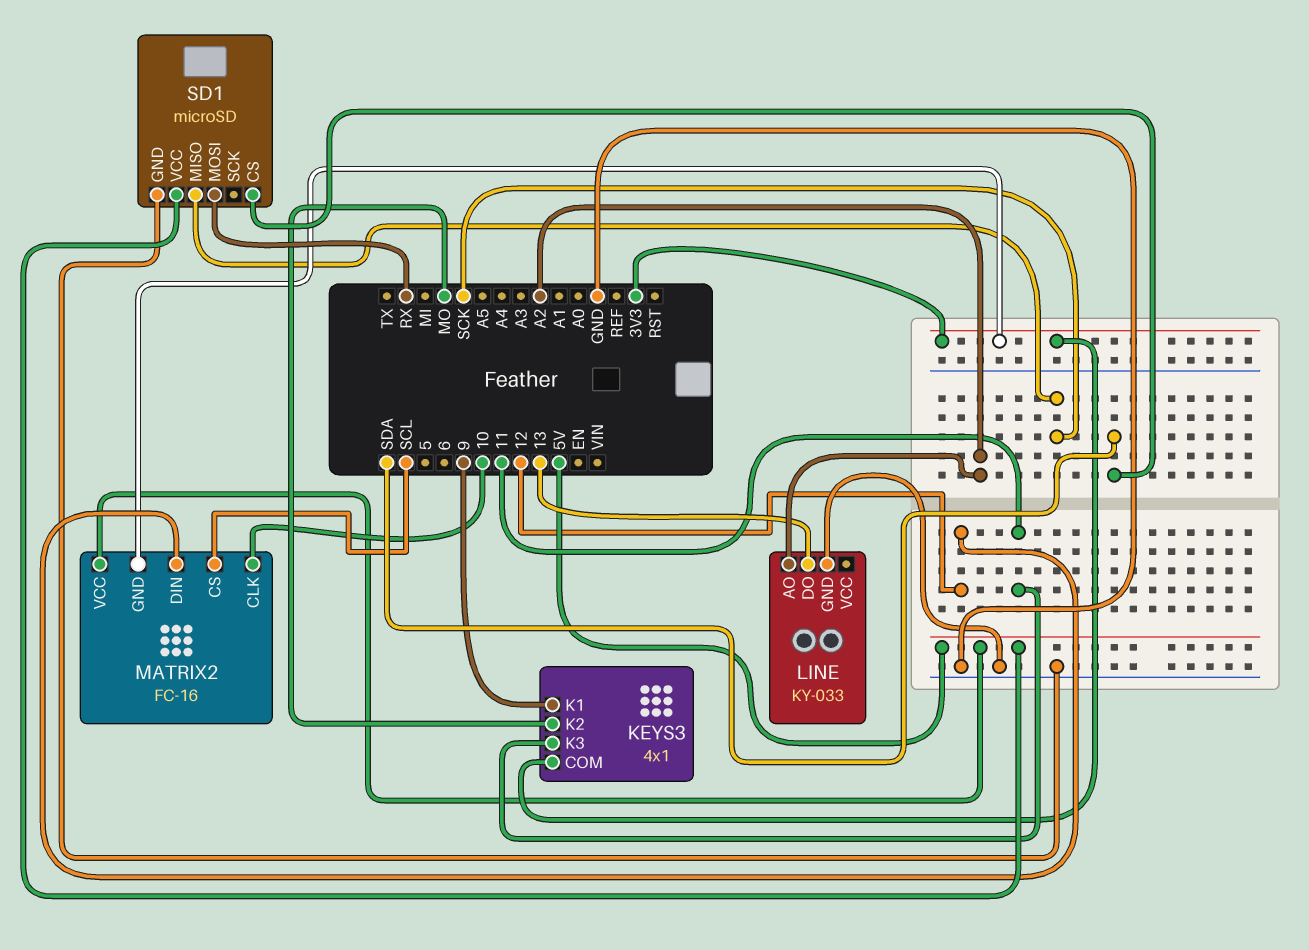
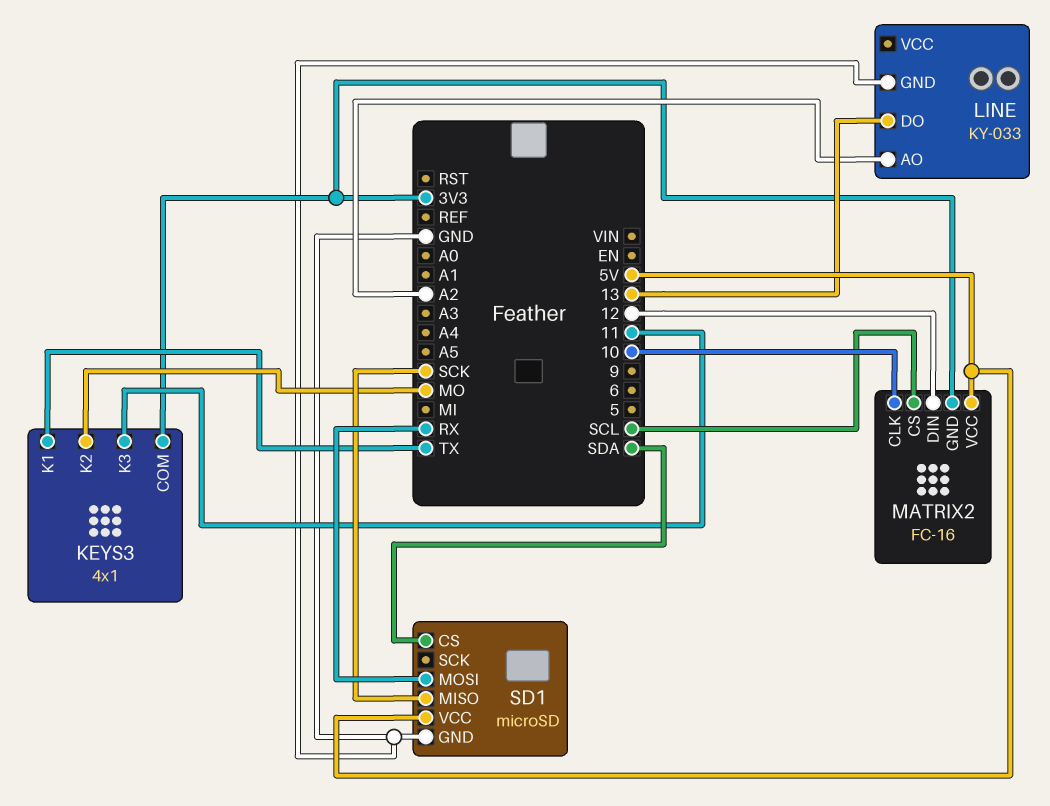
KEYS3 pin K1: 9 -> TX

